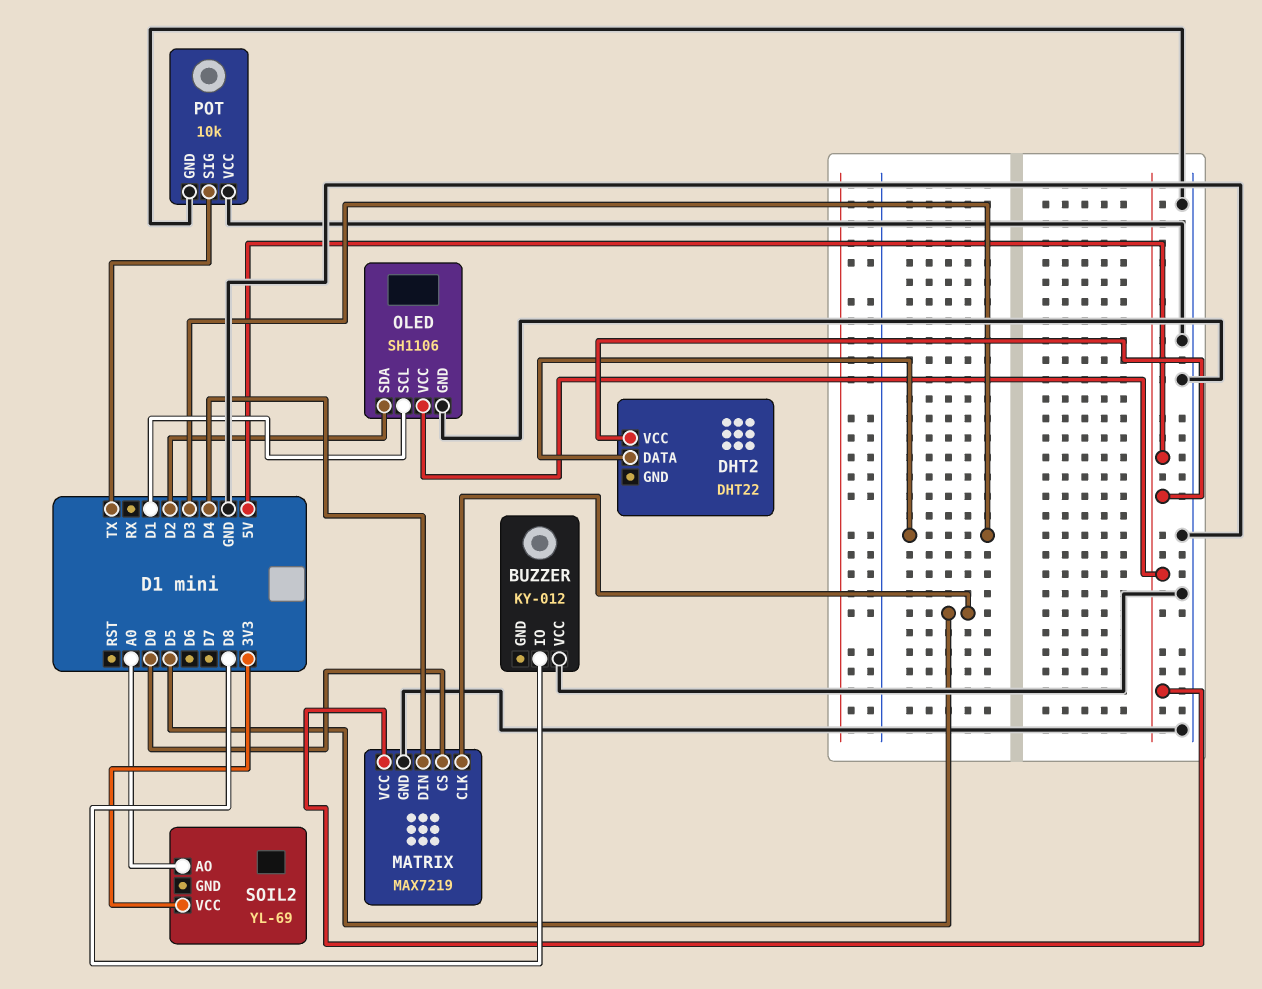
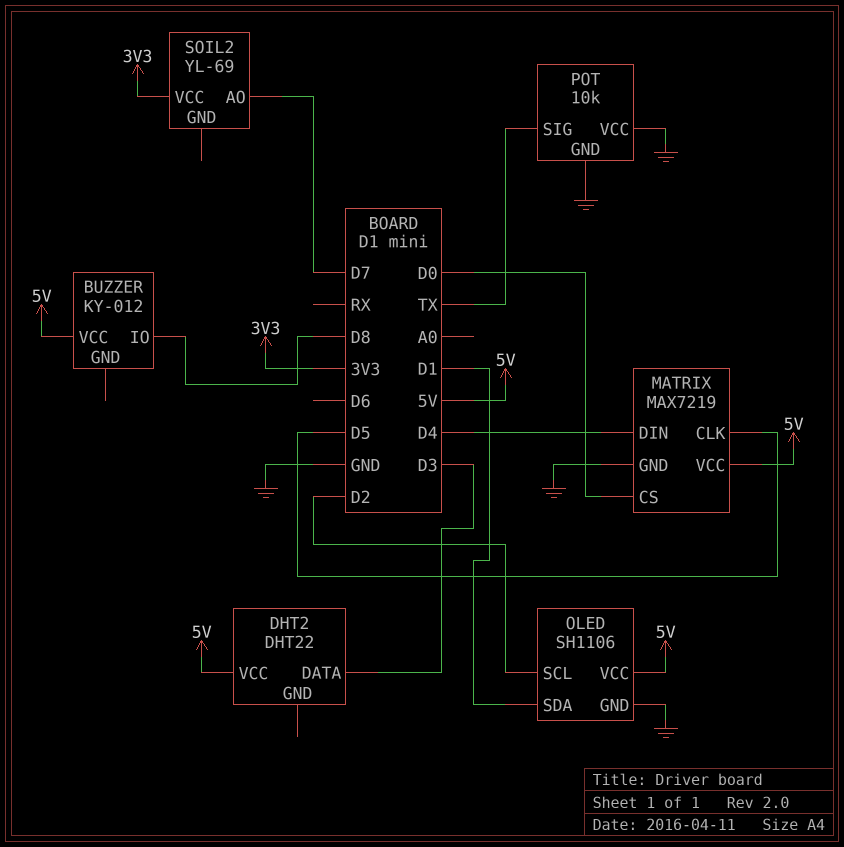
BUZZER pin VCC: GND -> 5V
OLED pin SCL: D1 -> D2
OLED pin SDA: D2 -> D1
SOIL2 pin AO: A0 -> D7

